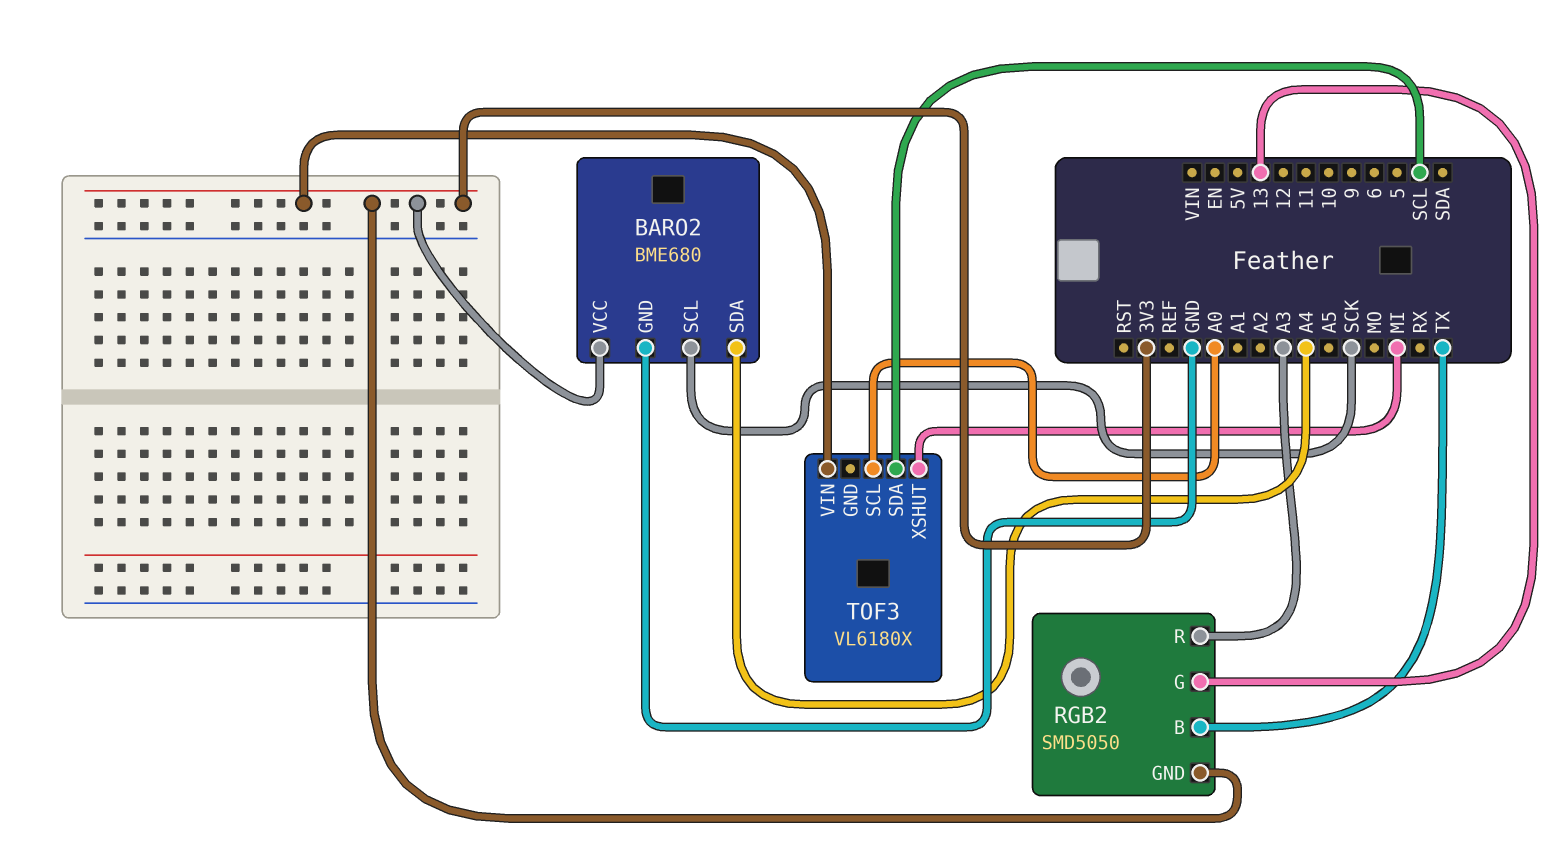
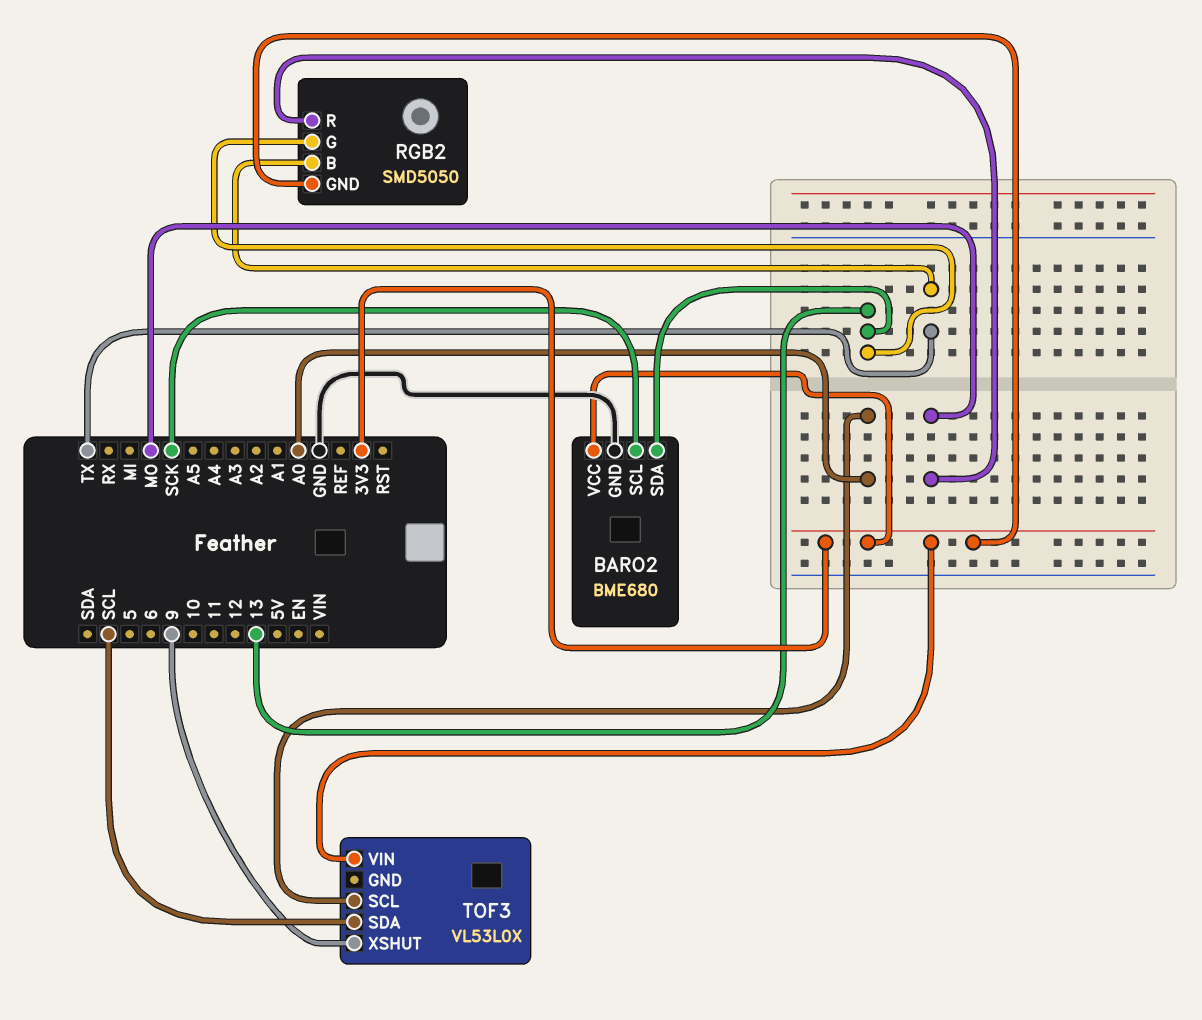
BARO2 pin SDA: A4 -> 13
RGB2 pin R: A3 -> MO
TOF3: VL6180X -> VL53L0X
TOF3 pin XSHUT: MI -> 9

